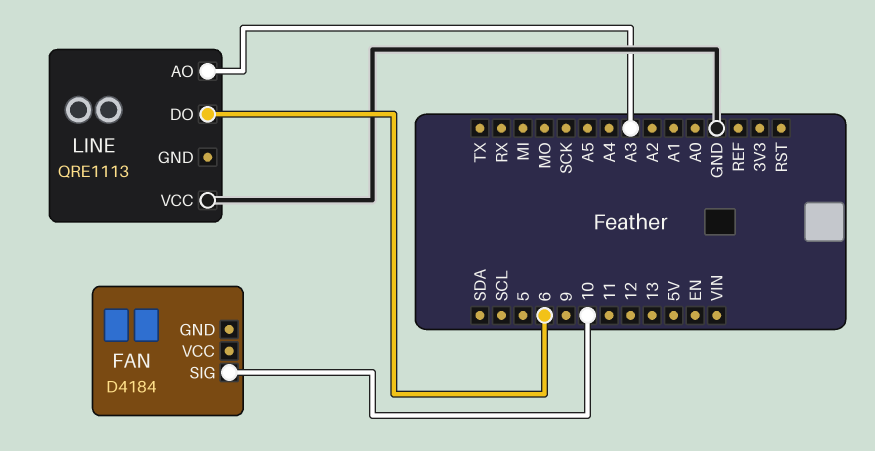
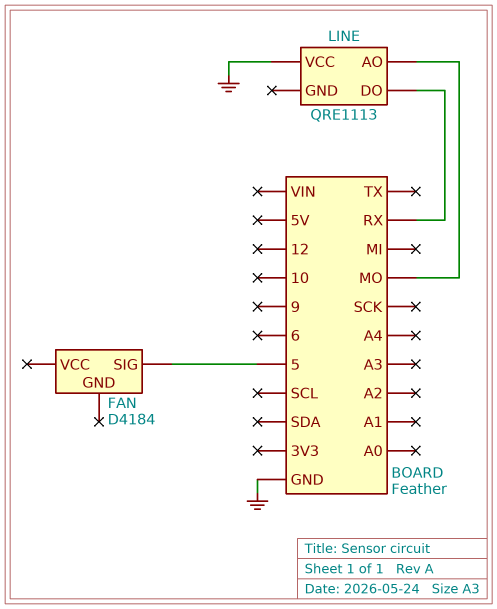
FAN pin SIG: 10 -> 5
LINE pin AO: A3 -> MO
LINE pin DO: 6 -> RX

